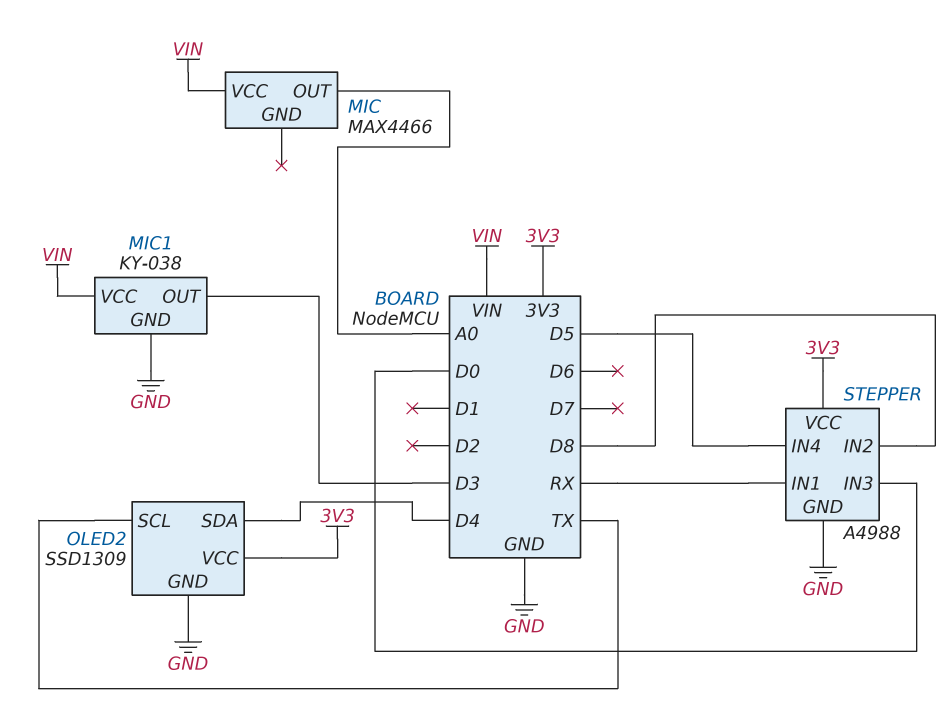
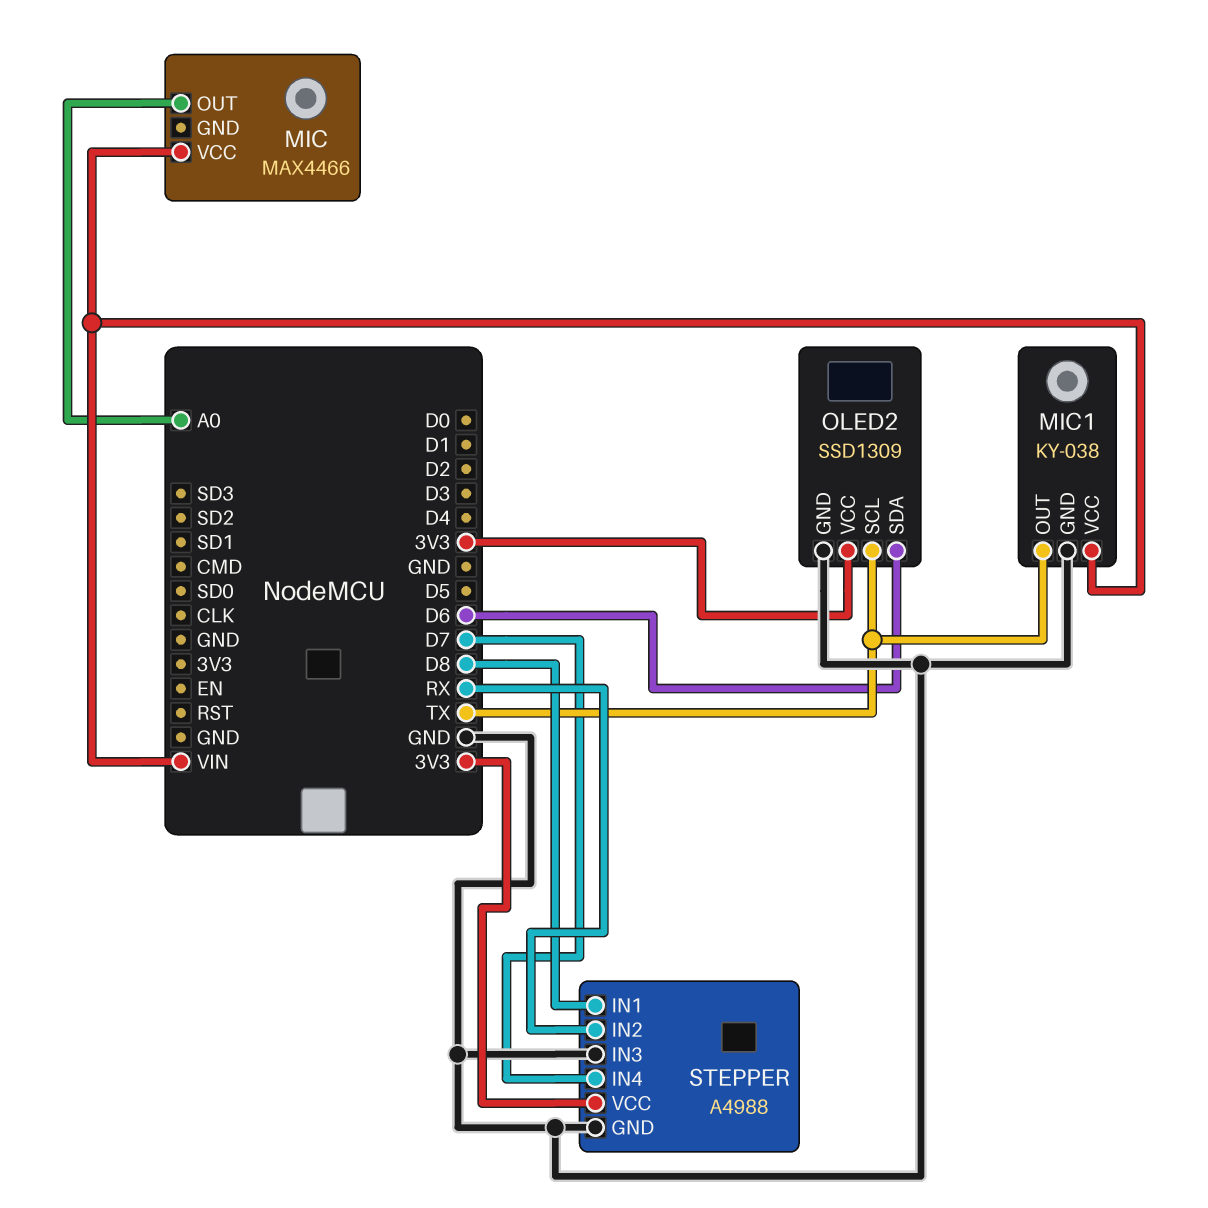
MIC1 pin OUT: D3 -> TX
OLED2 pin SDA: D4 -> D6
STEPPER pin IN1: RX -> D8
STEPPER pin IN2: D8 -> RX
STEPPER pin IN3: D0 -> GND
STEPPER pin IN4: D5 -> D7

